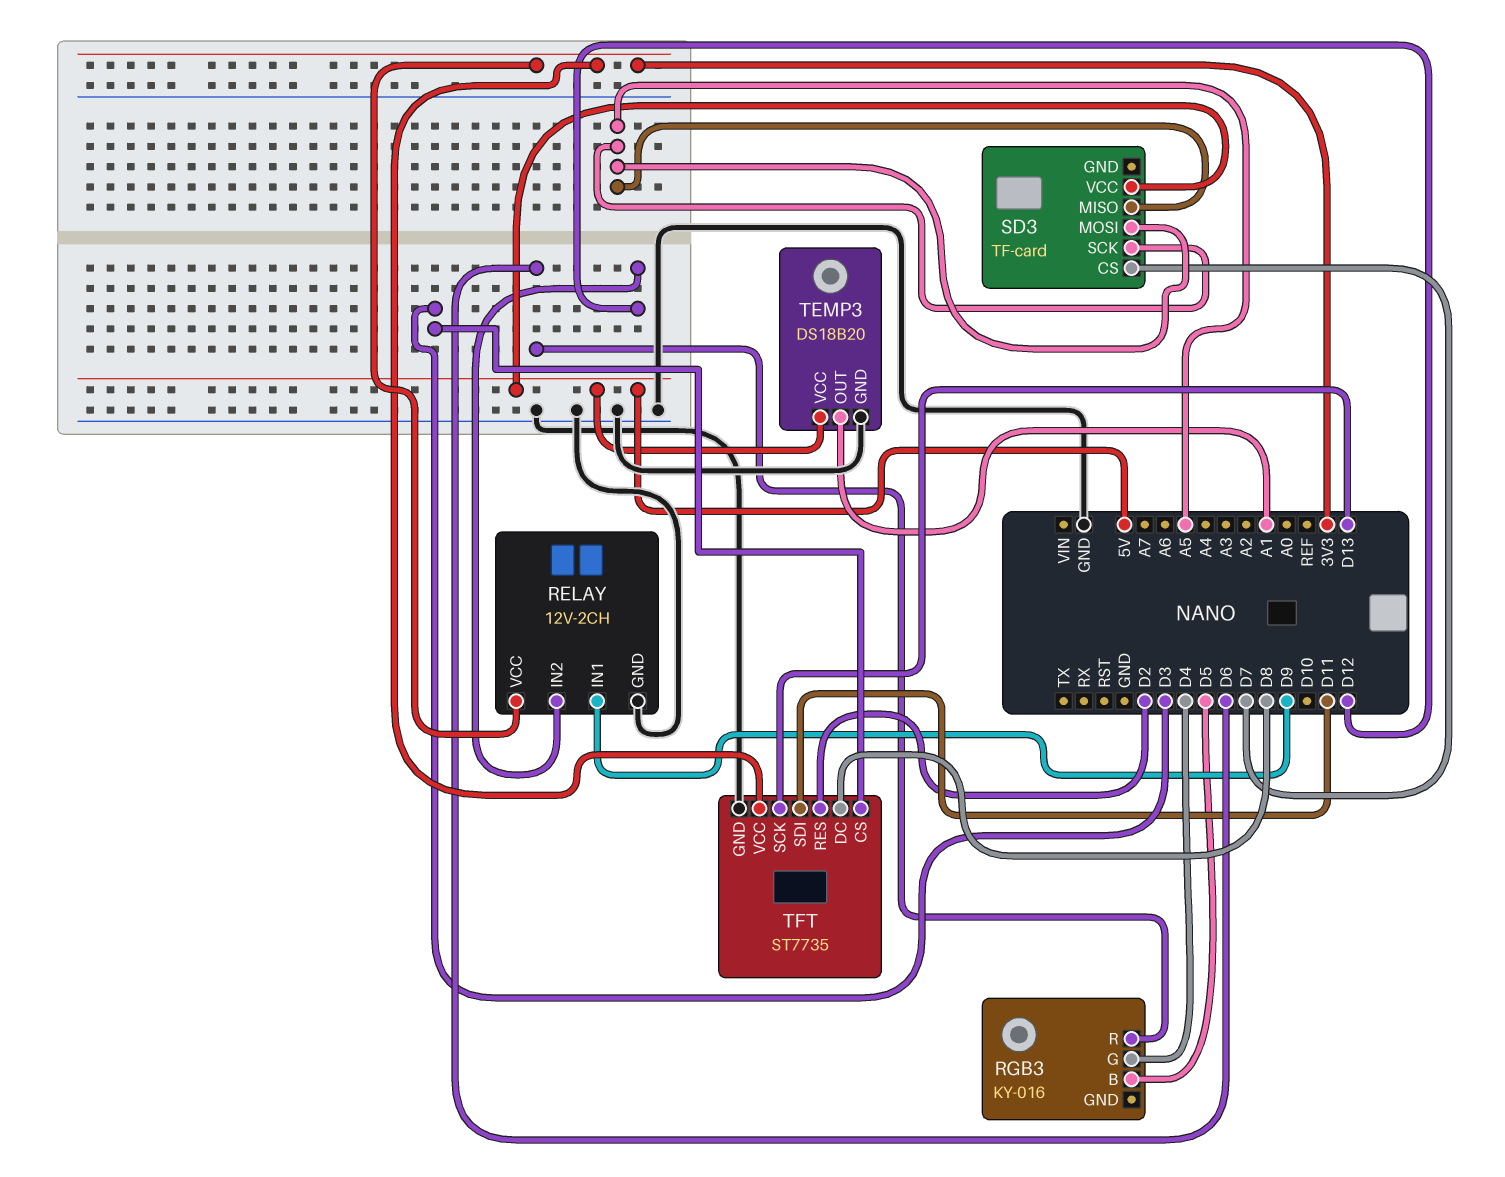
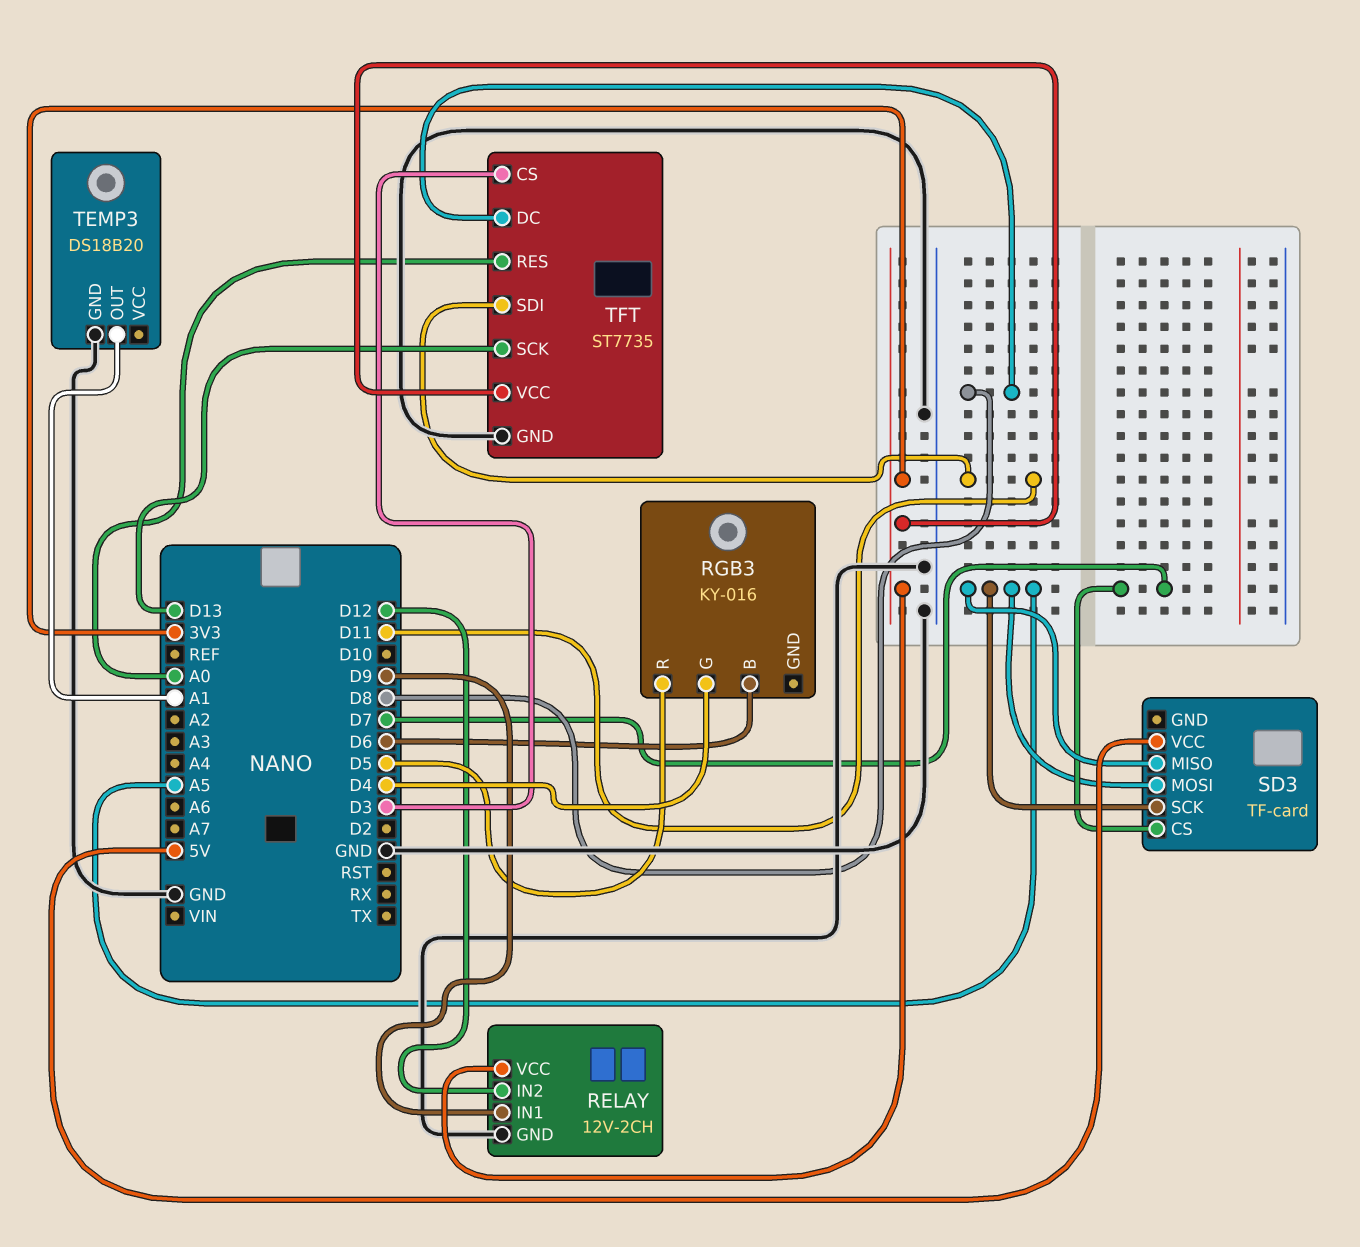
RGB3 pin B: D5 -> D6
RGB3 pin R: D6 -> D5
TEMP3 pin VCC: 5V -> none
TFT pin RES: D2 -> A0

